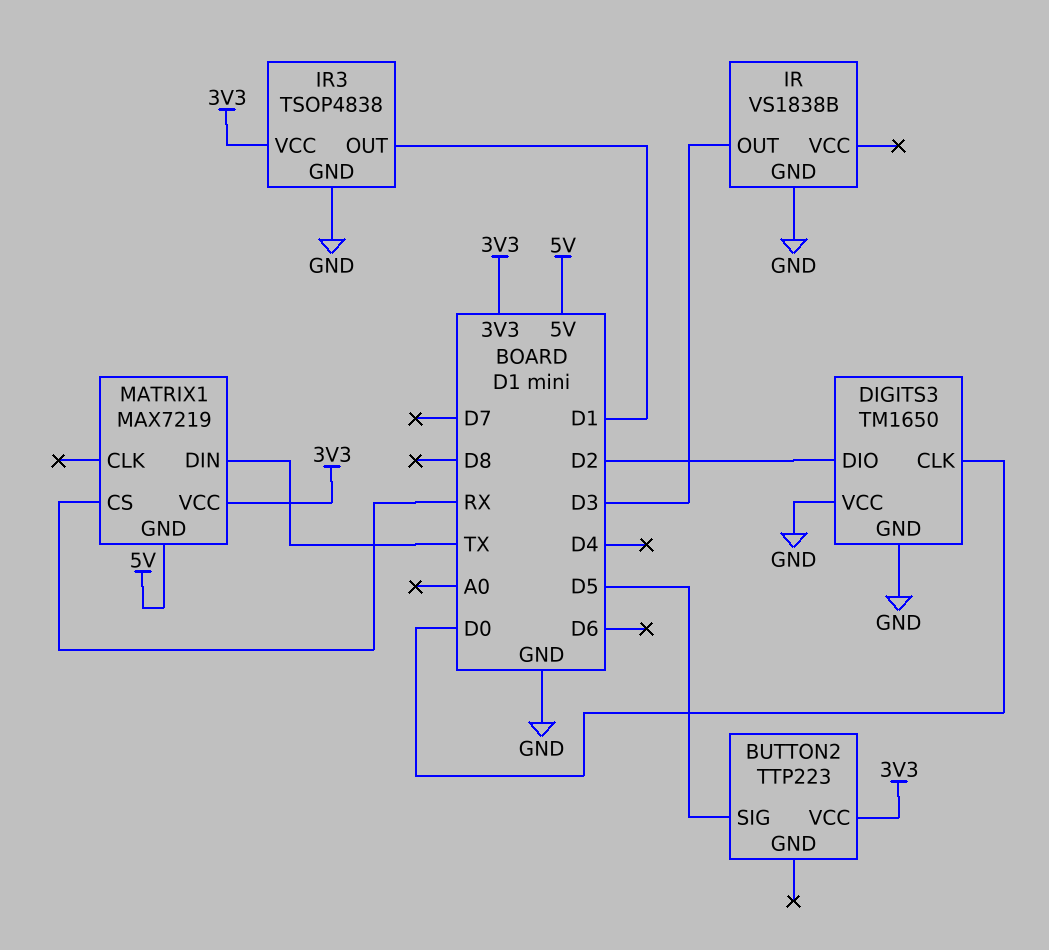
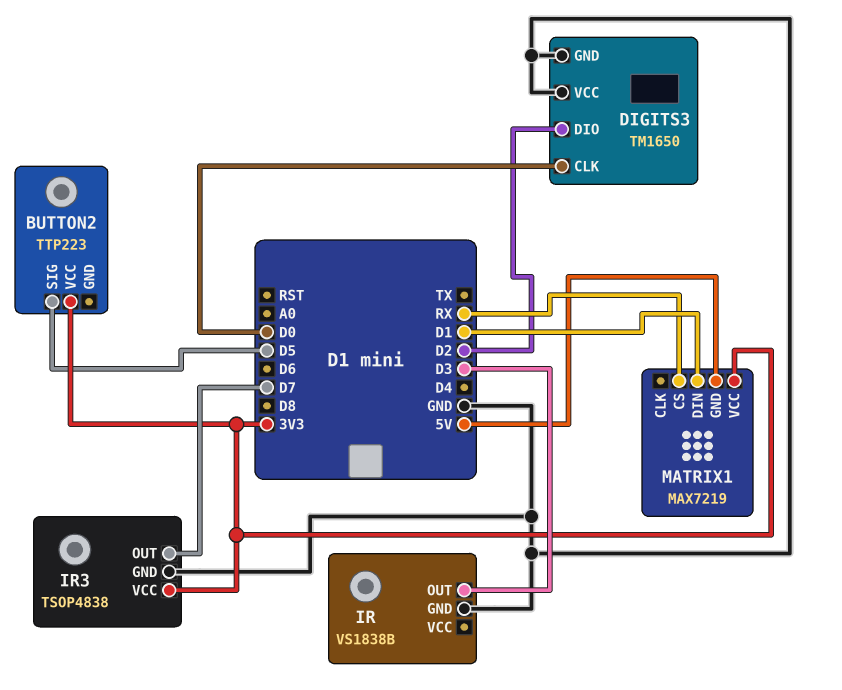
IR3 pin OUT: D1 -> D7
MATRIX1 pin DIN: TX -> D1

